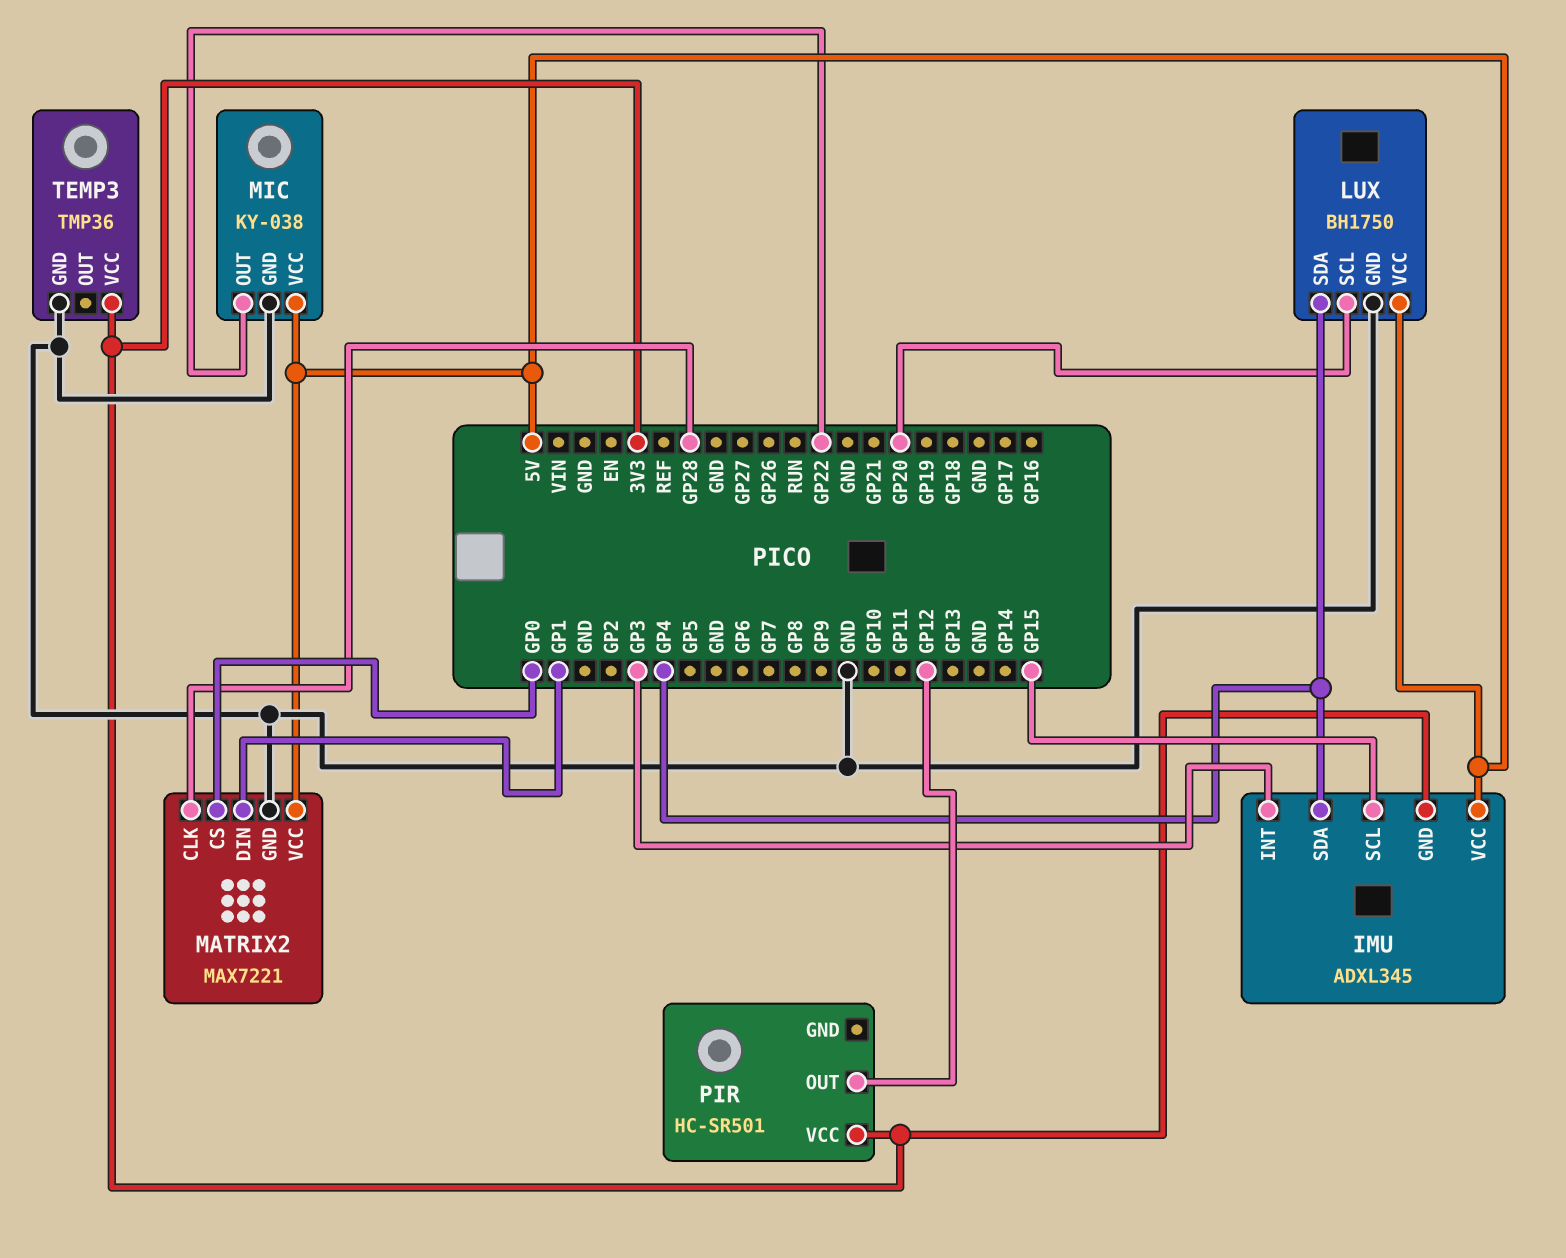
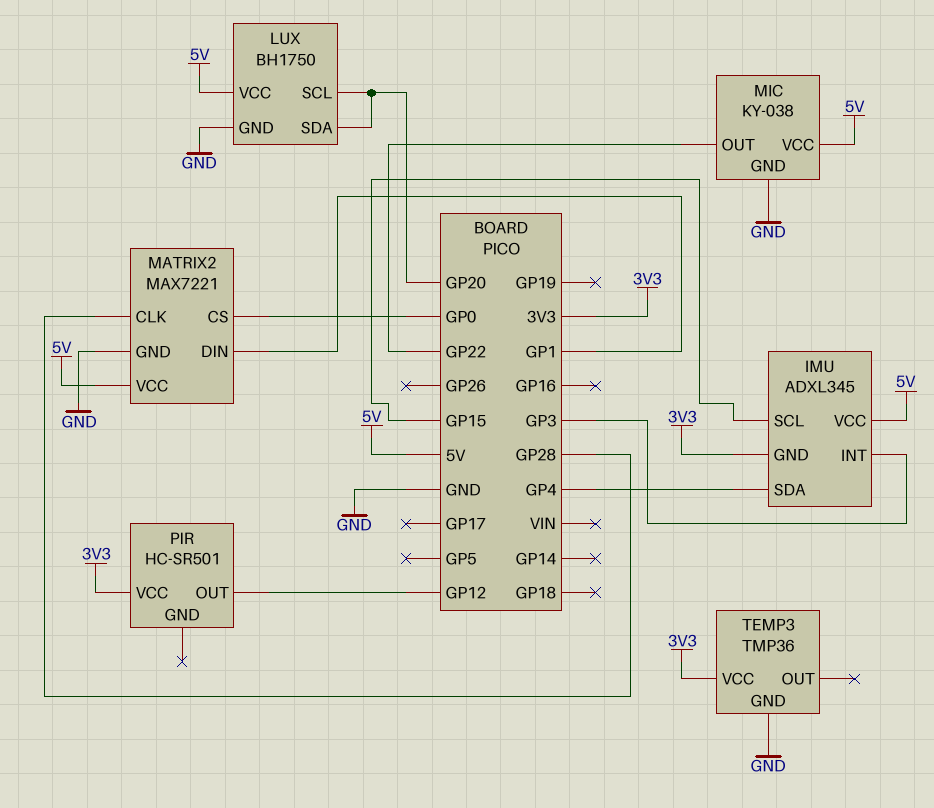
LUX pin SDA: GP4 -> GP20

